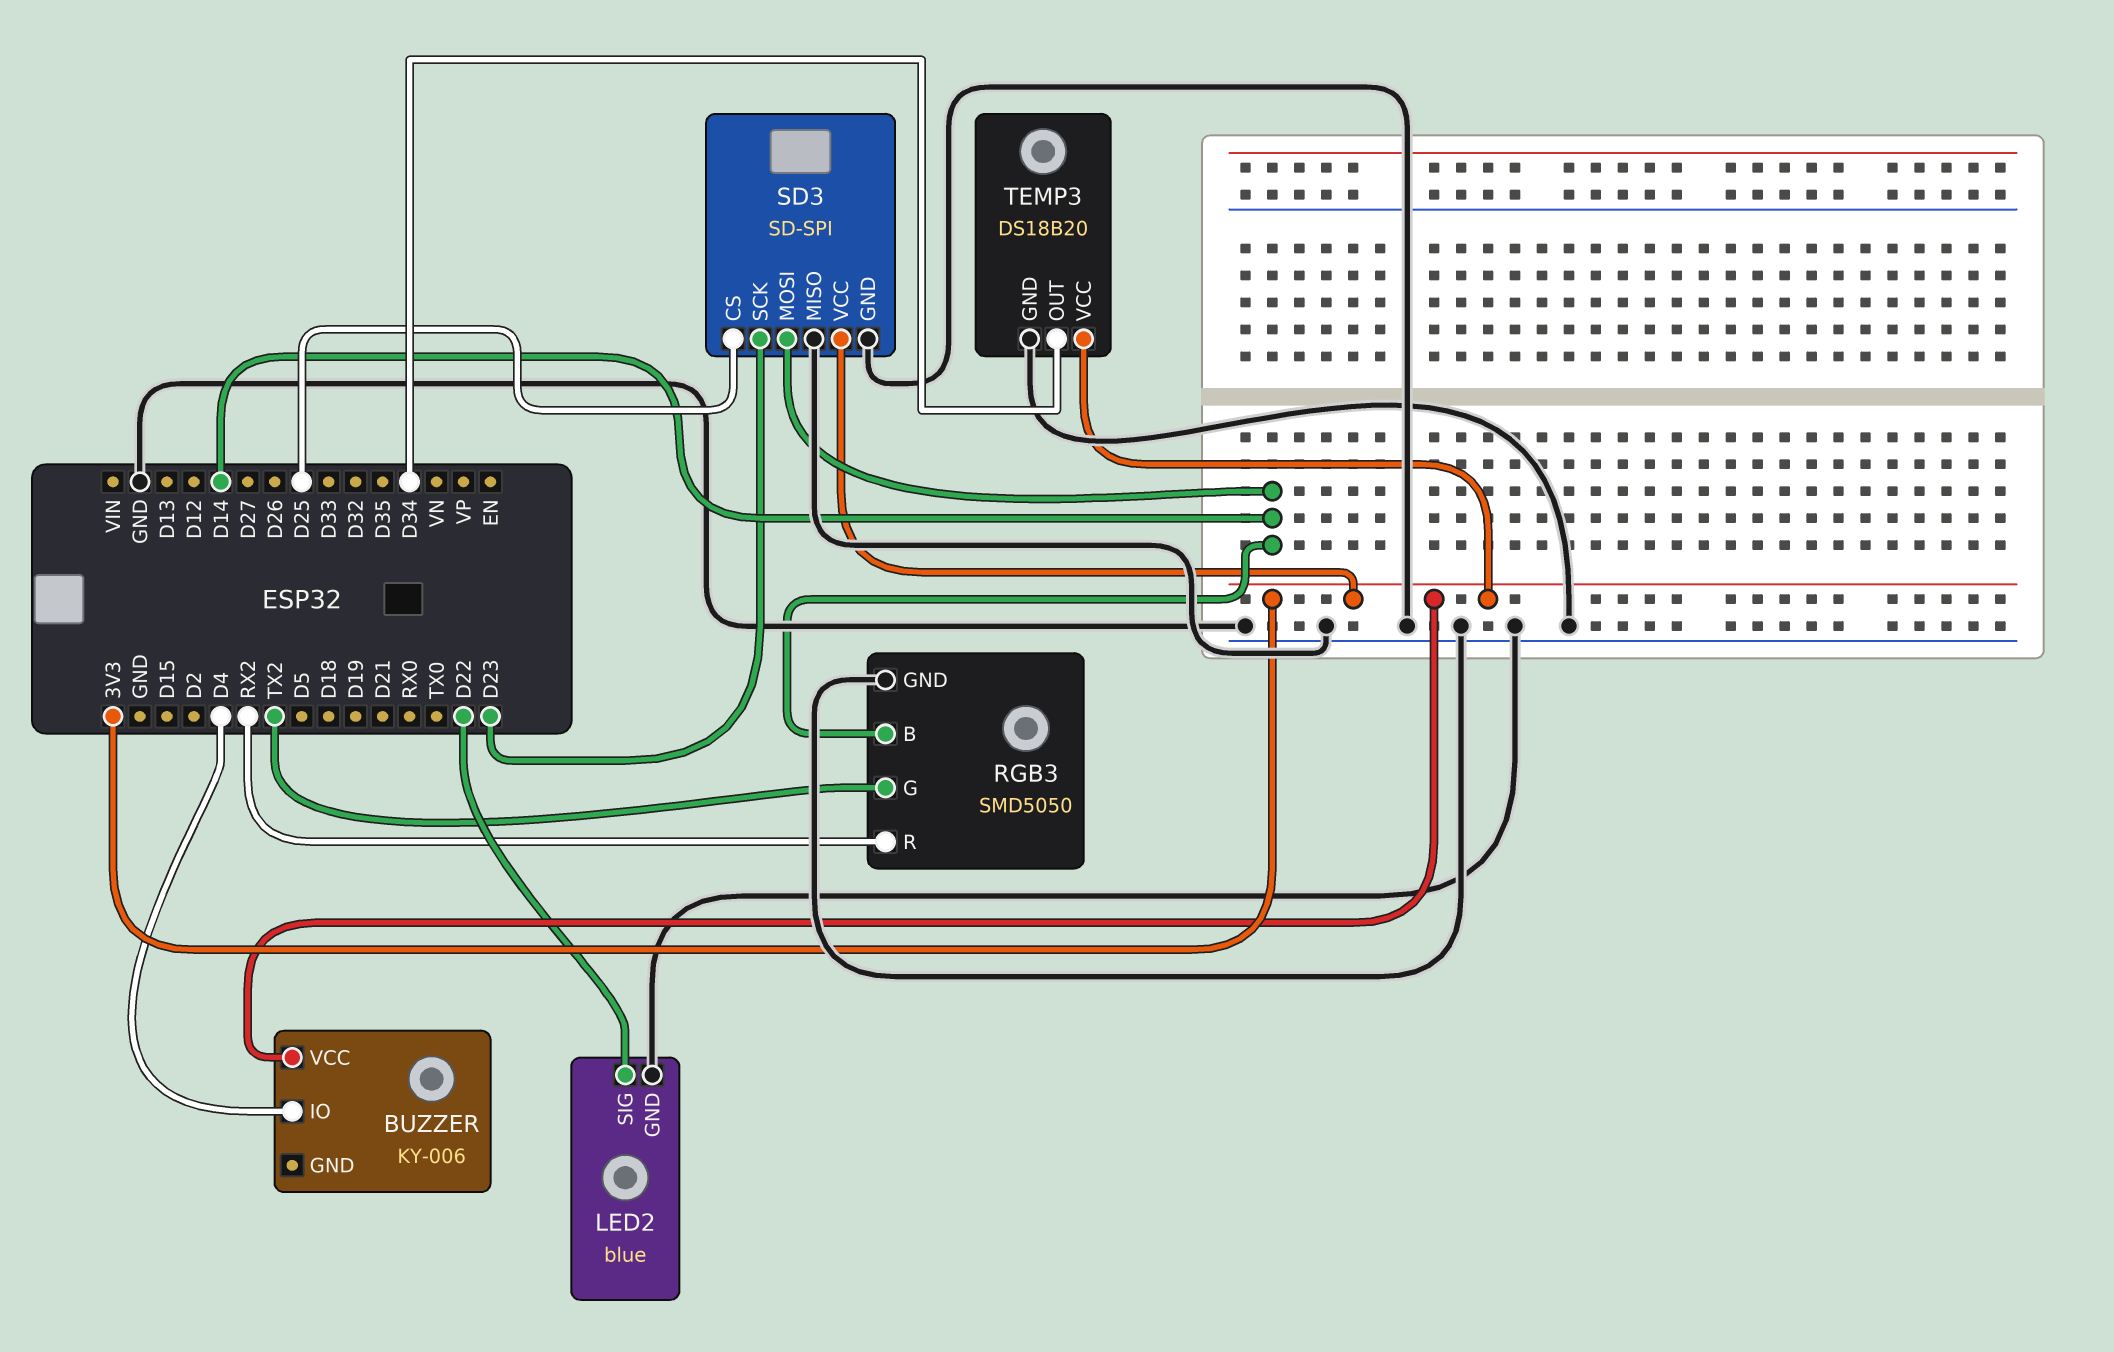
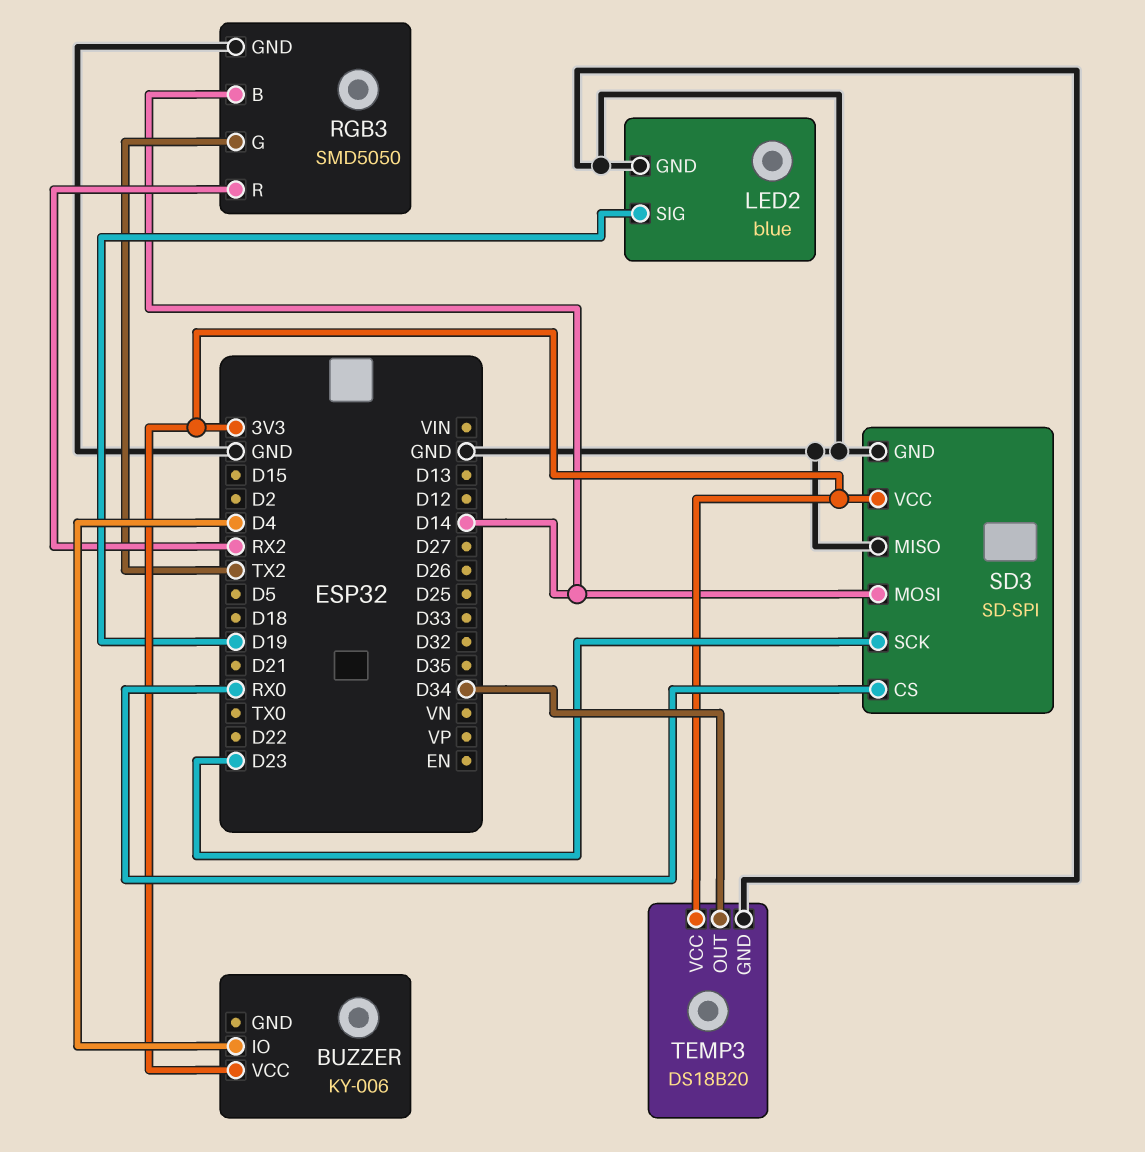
LED2 pin SIG: D22 -> D19
SD3 pin CS: D25 -> RX0

